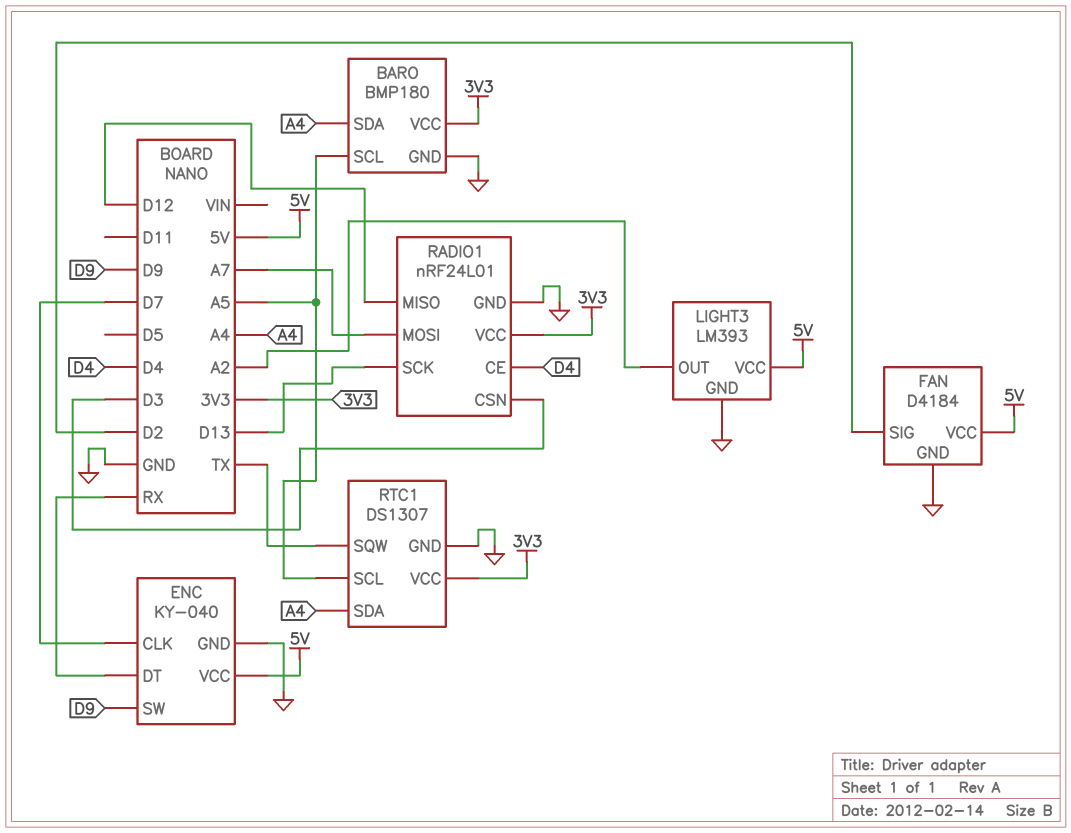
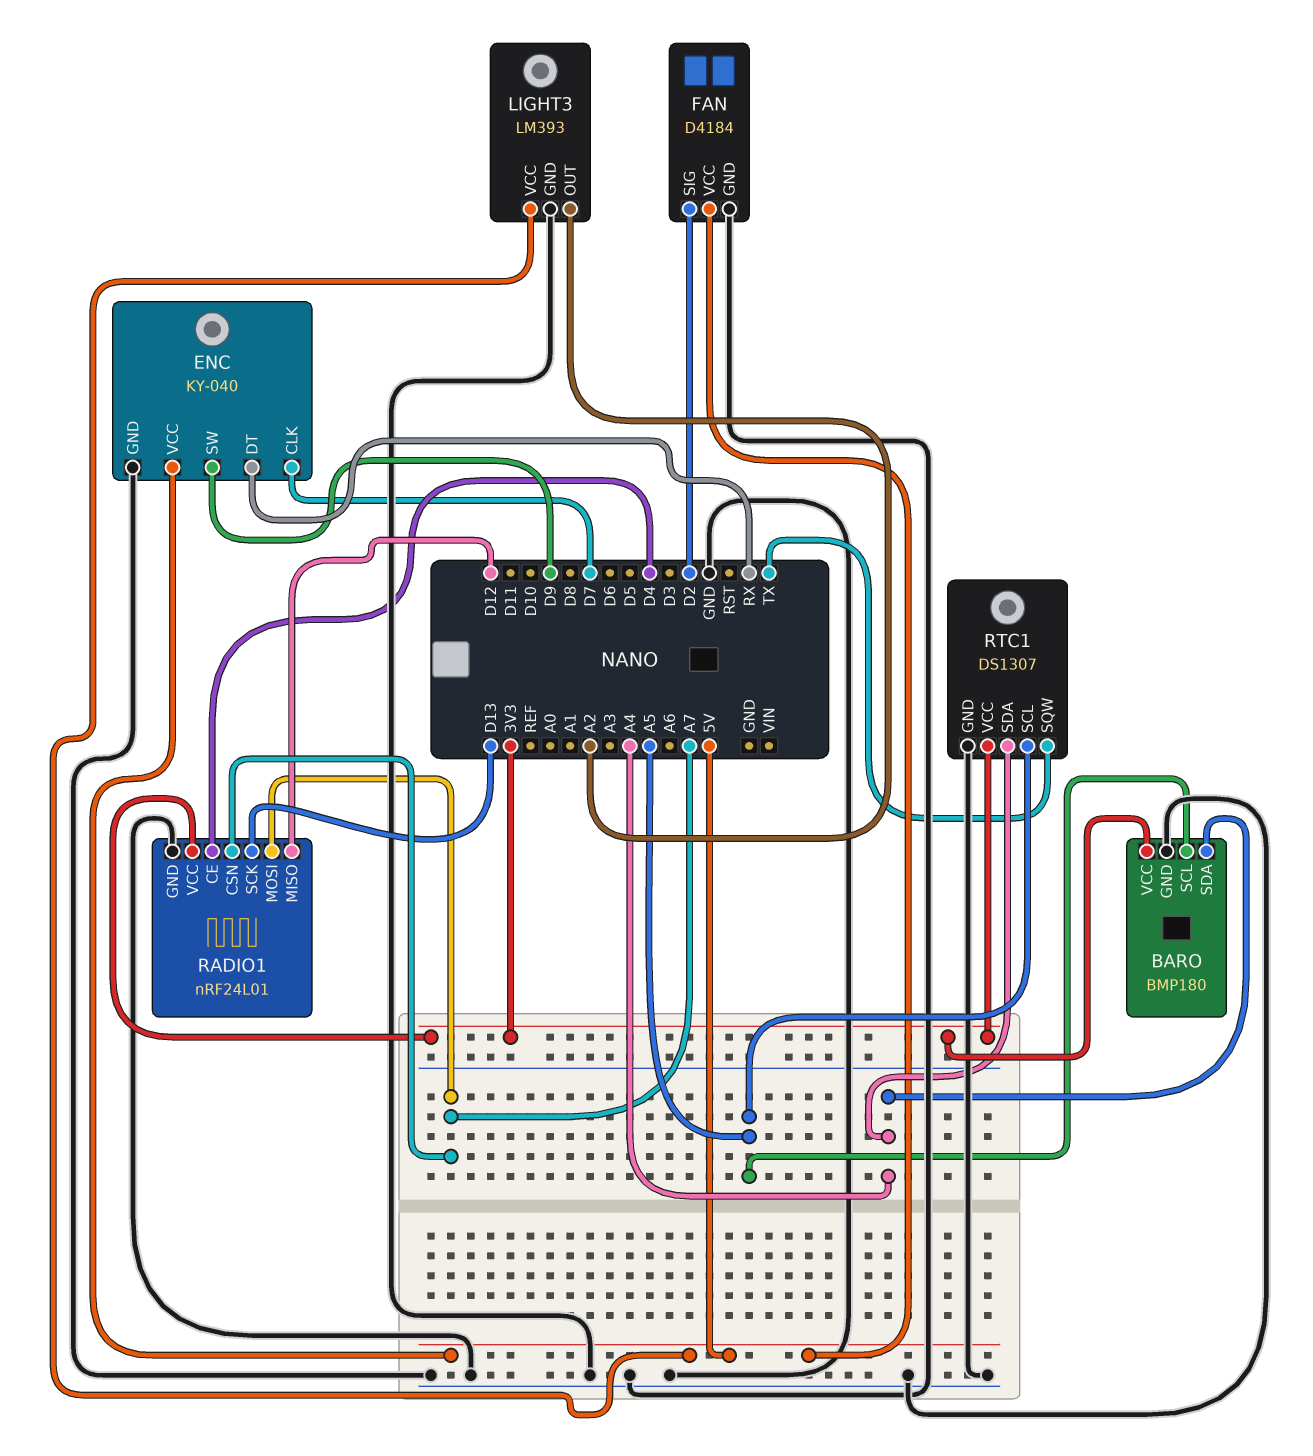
RADIO1 pin CSN: D3 -> A7

